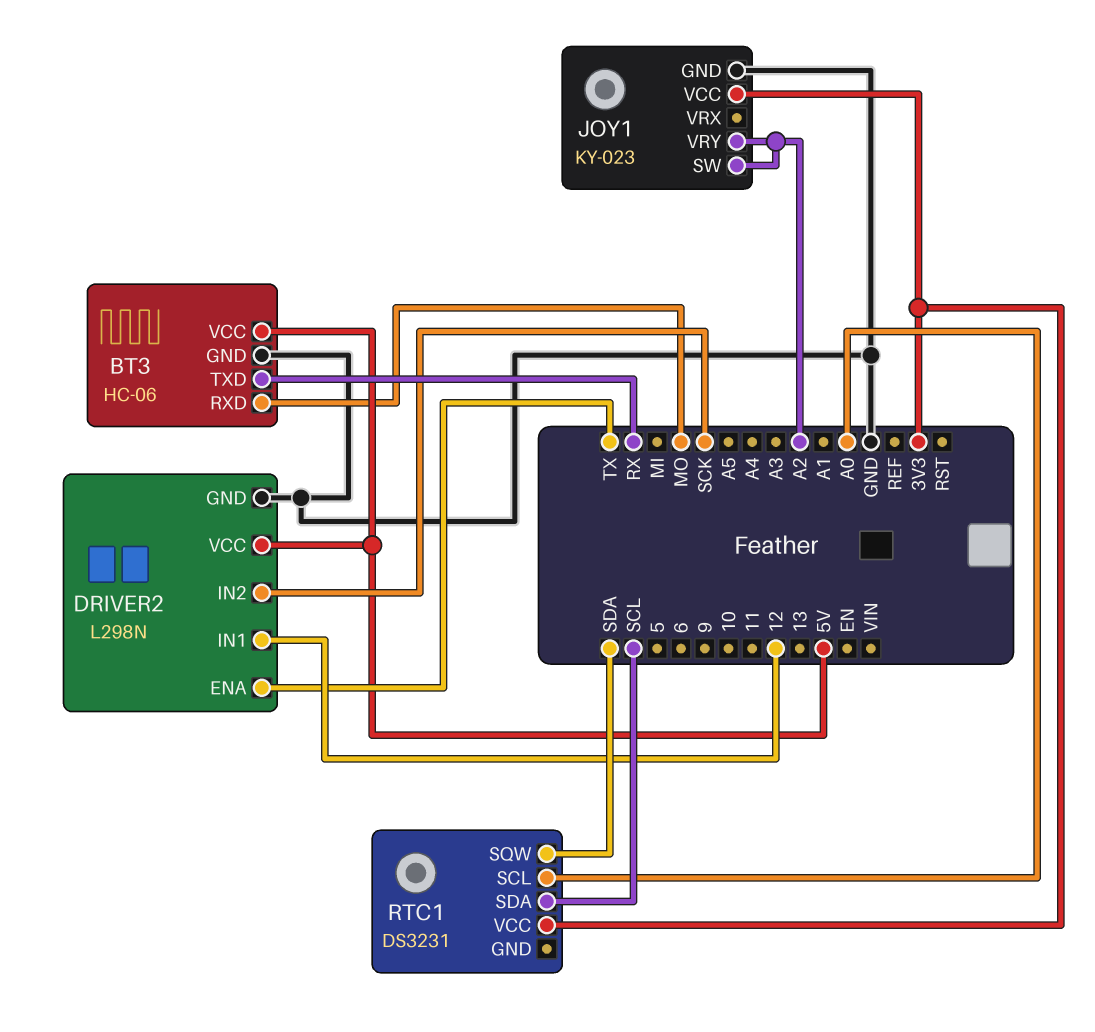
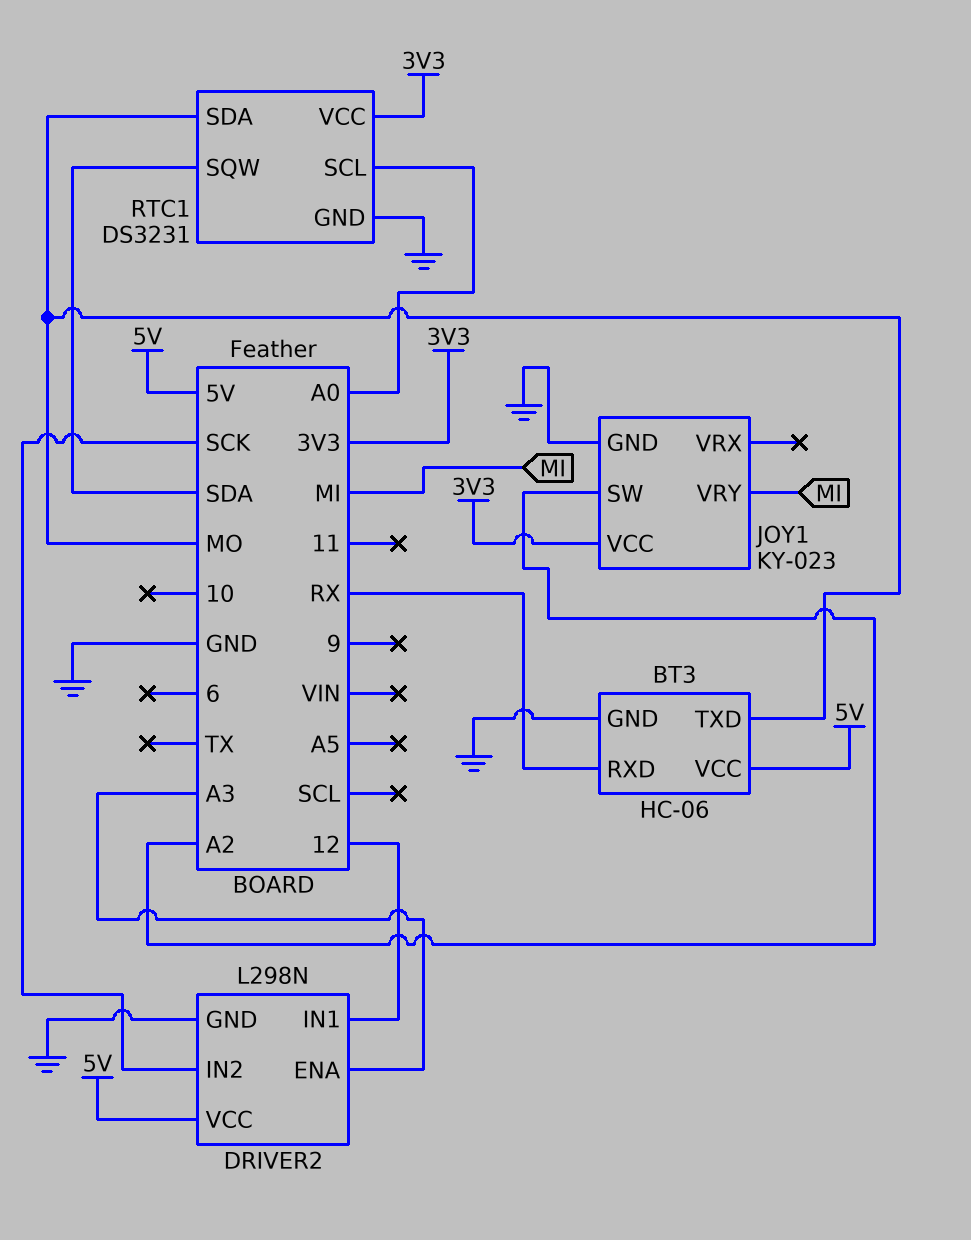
BT3 pin RXD: MO -> RX
BT3 pin TXD: RX -> MO
DRIVER2 pin ENA: TX -> A3
JOY1 pin VRY: A2 -> MI
RTC1 pin GND: none -> GND
RTC1 pin SDA: SCL -> MO

